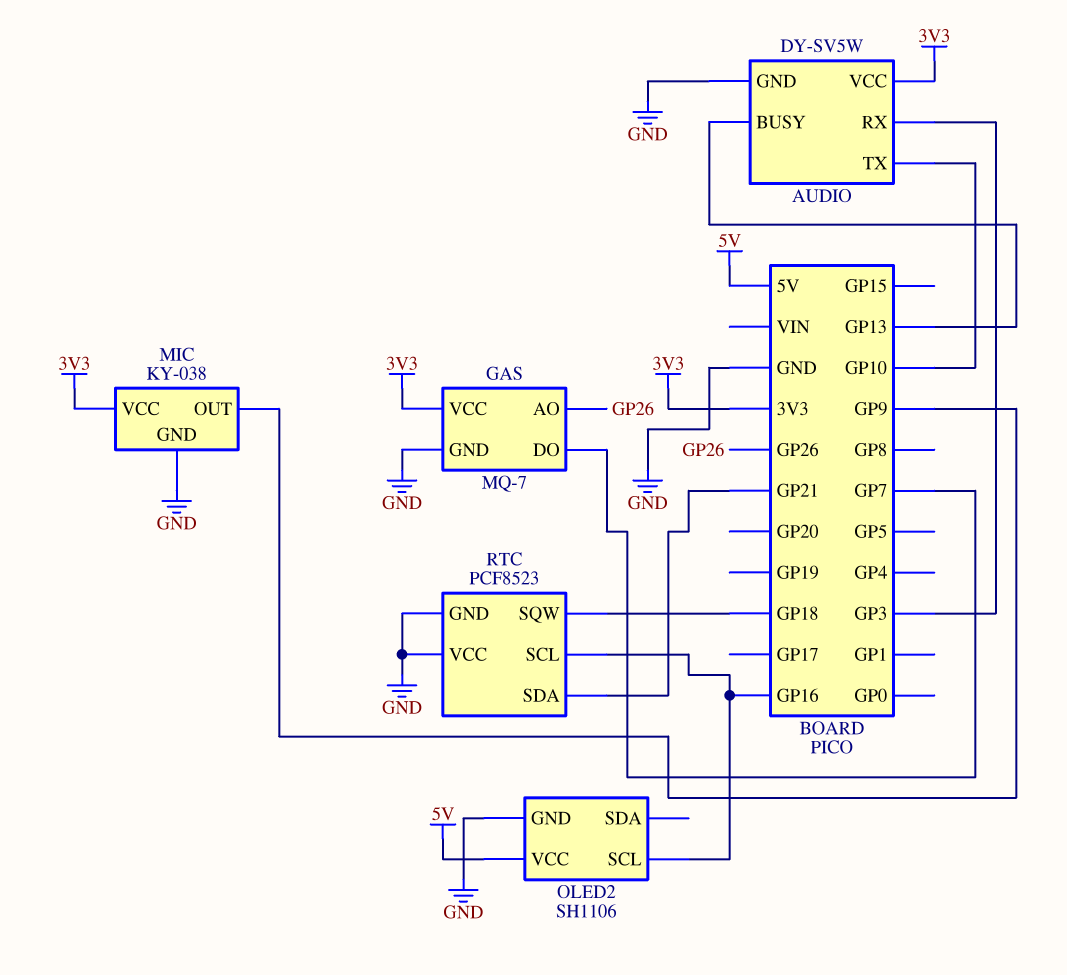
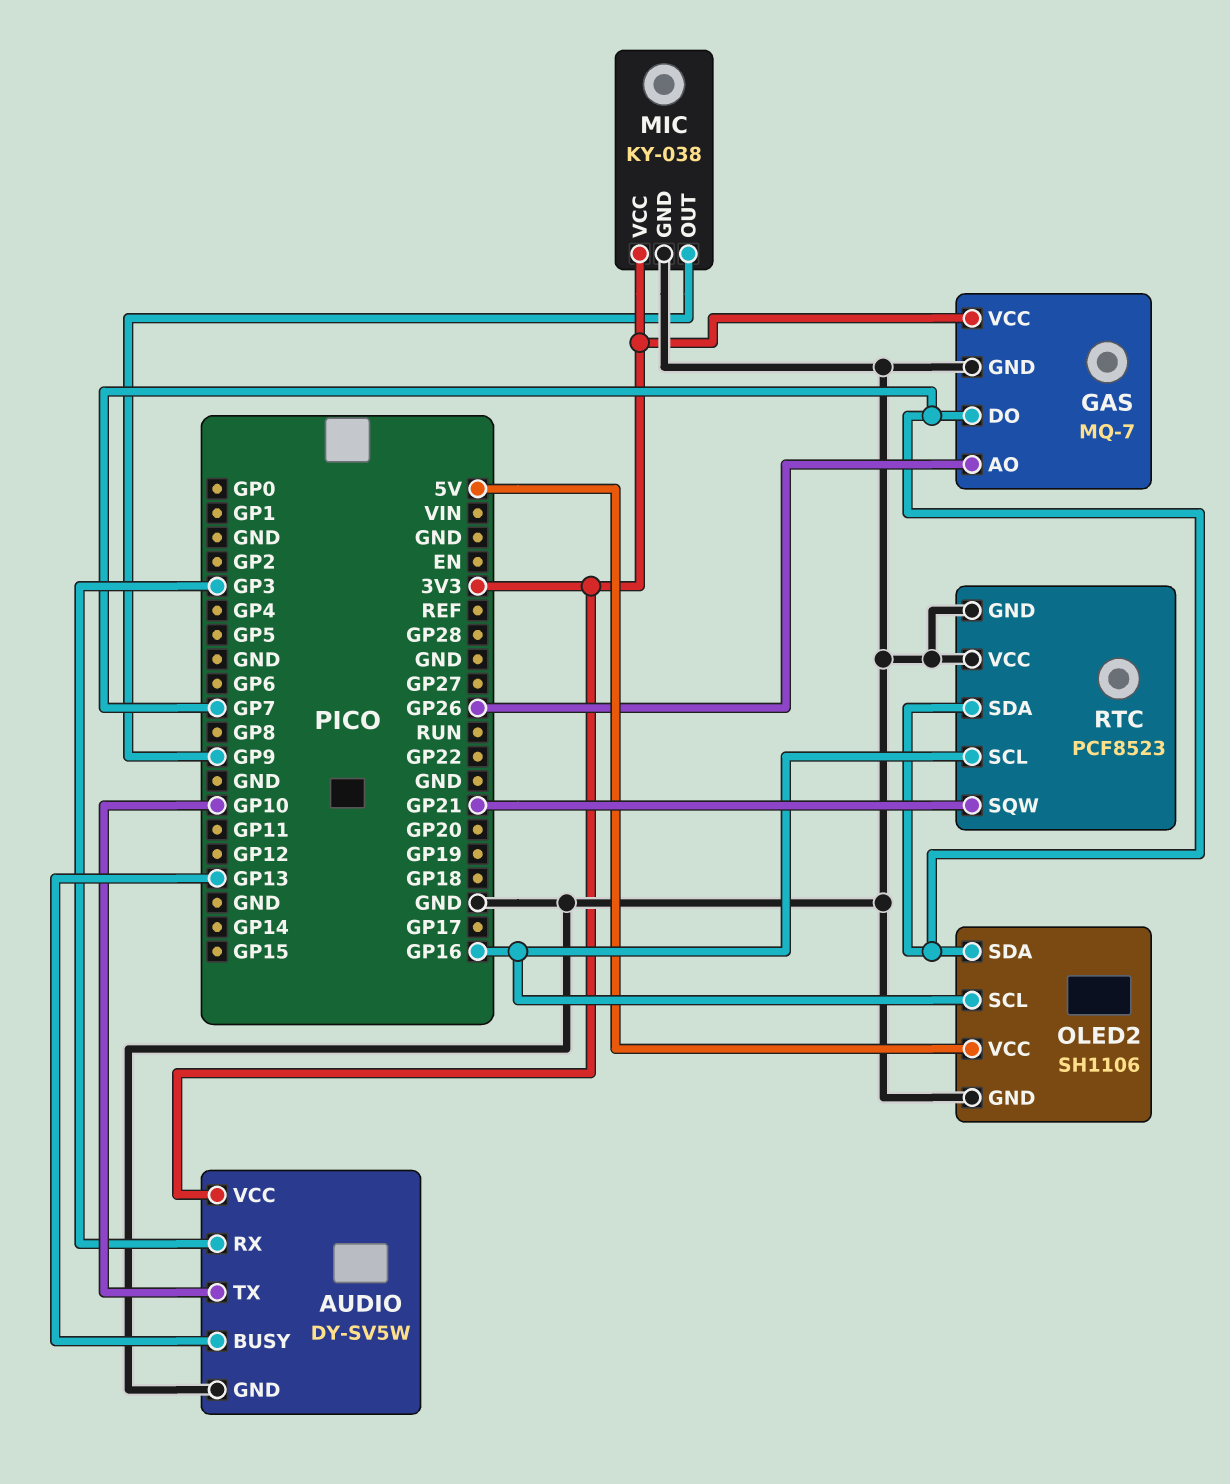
OLED2 pin SDA: none -> GP7
RTC pin SDA: GP21 -> GP7
RTC pin SQW: GP18 -> GP21

